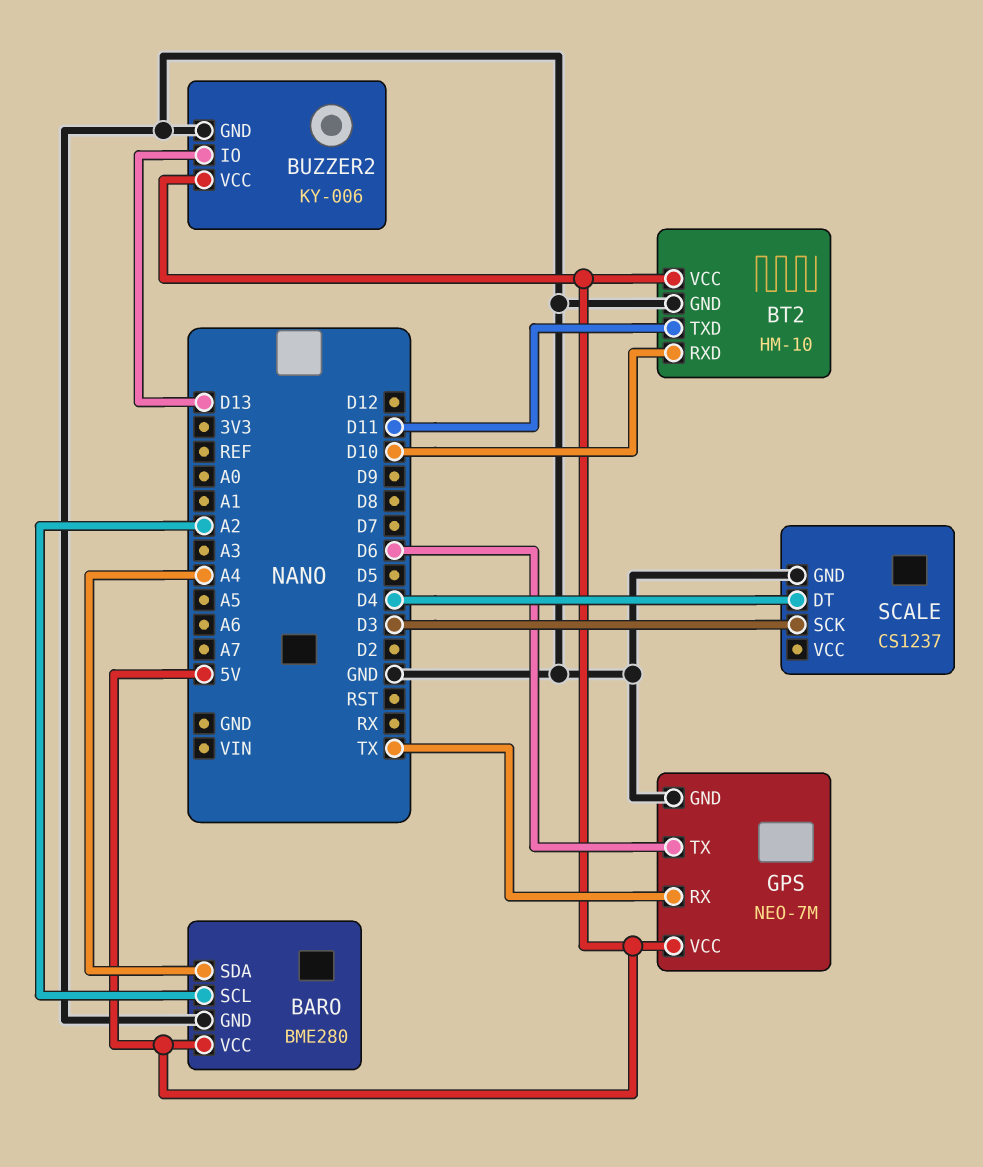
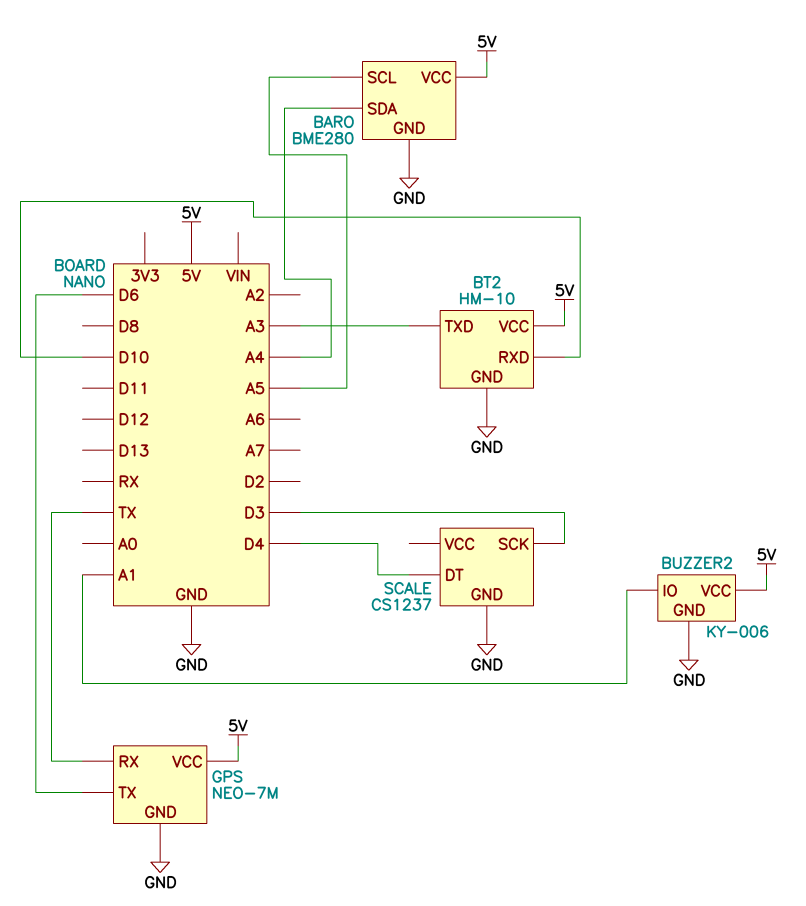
BARO pin SCL: A2 -> A5
BT2 pin TXD: D11 -> A3
BUZZER2 pin IO: D13 -> A1

